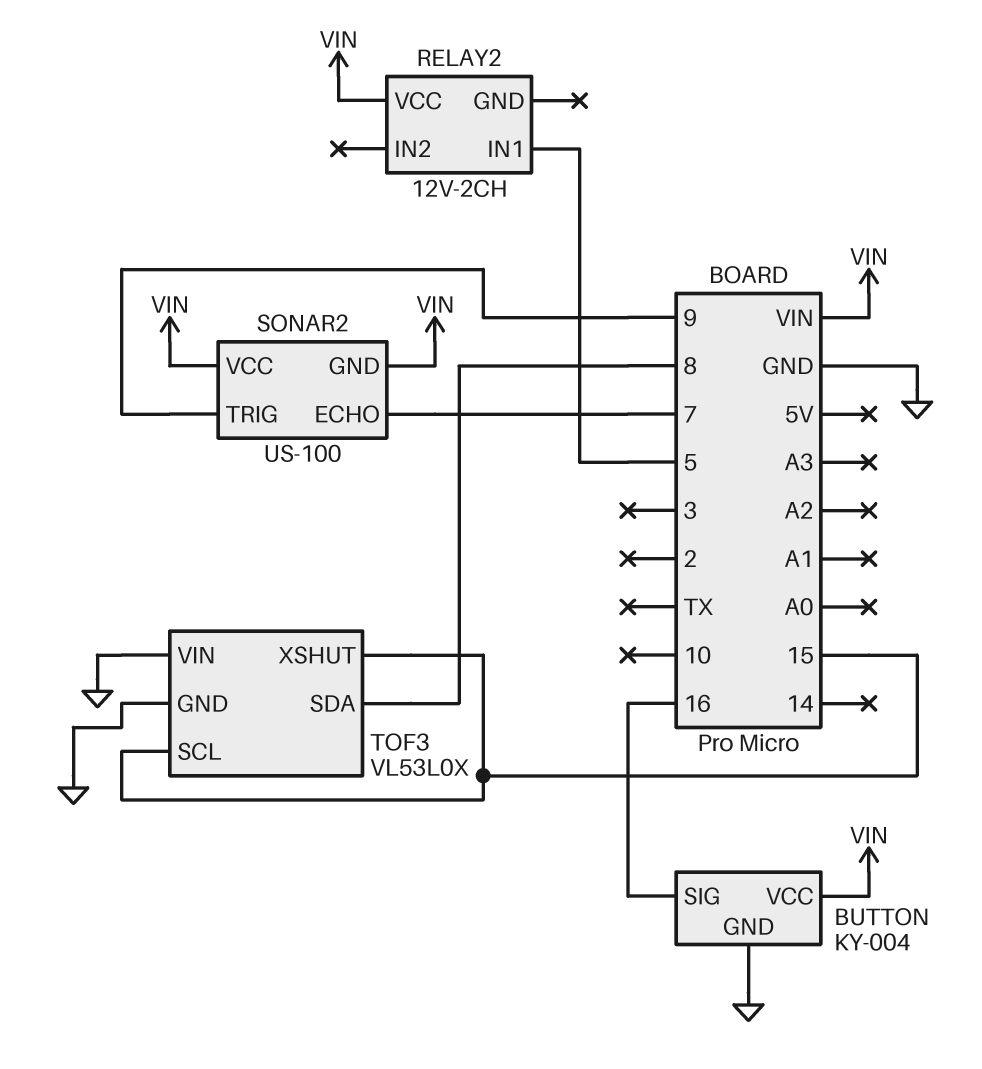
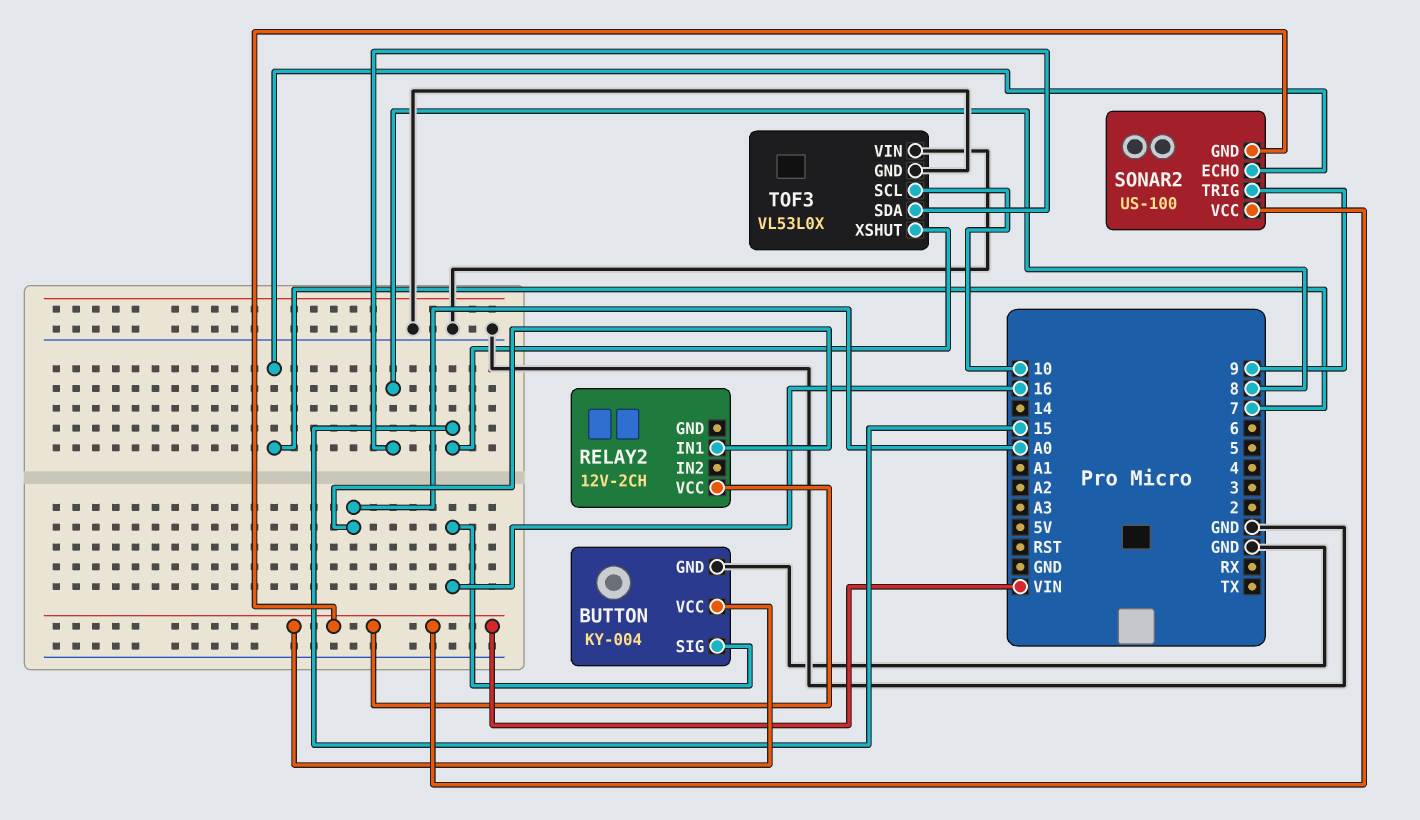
RELAY2 pin IN1: 5 -> A0
TOF3 pin SCL: 15 -> 10

